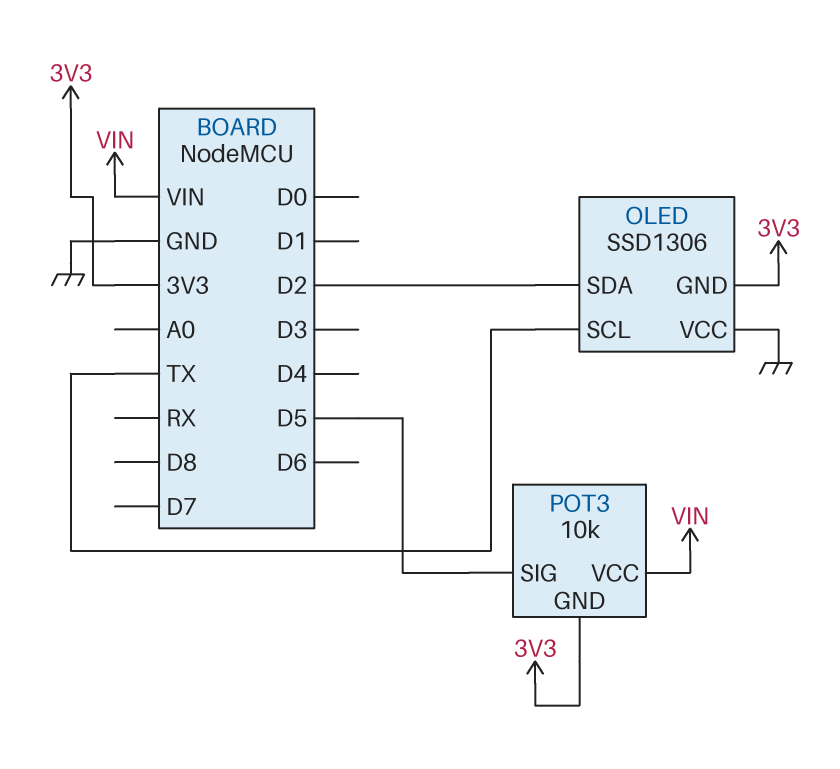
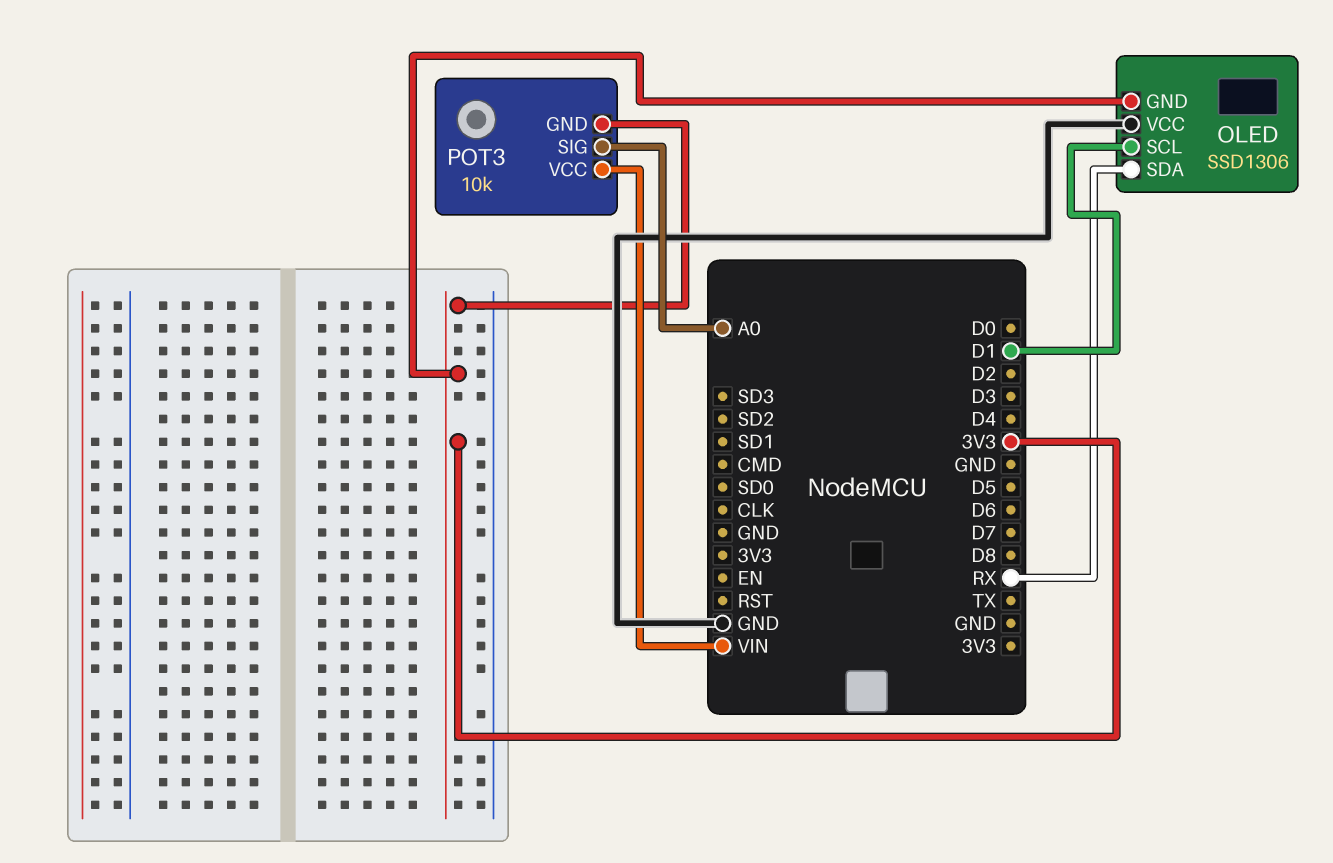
OLED pin SCL: TX -> D1
OLED pin SDA: D2 -> RX
POT3 pin SIG: D5 -> A0

